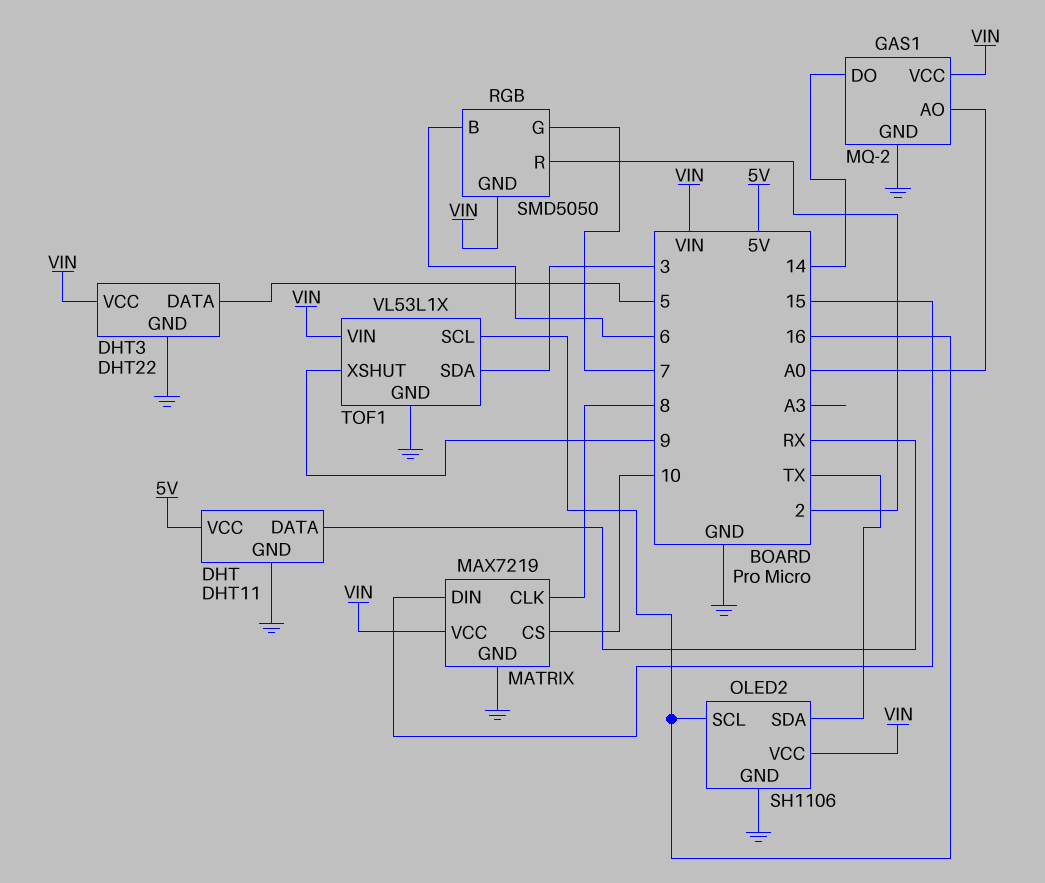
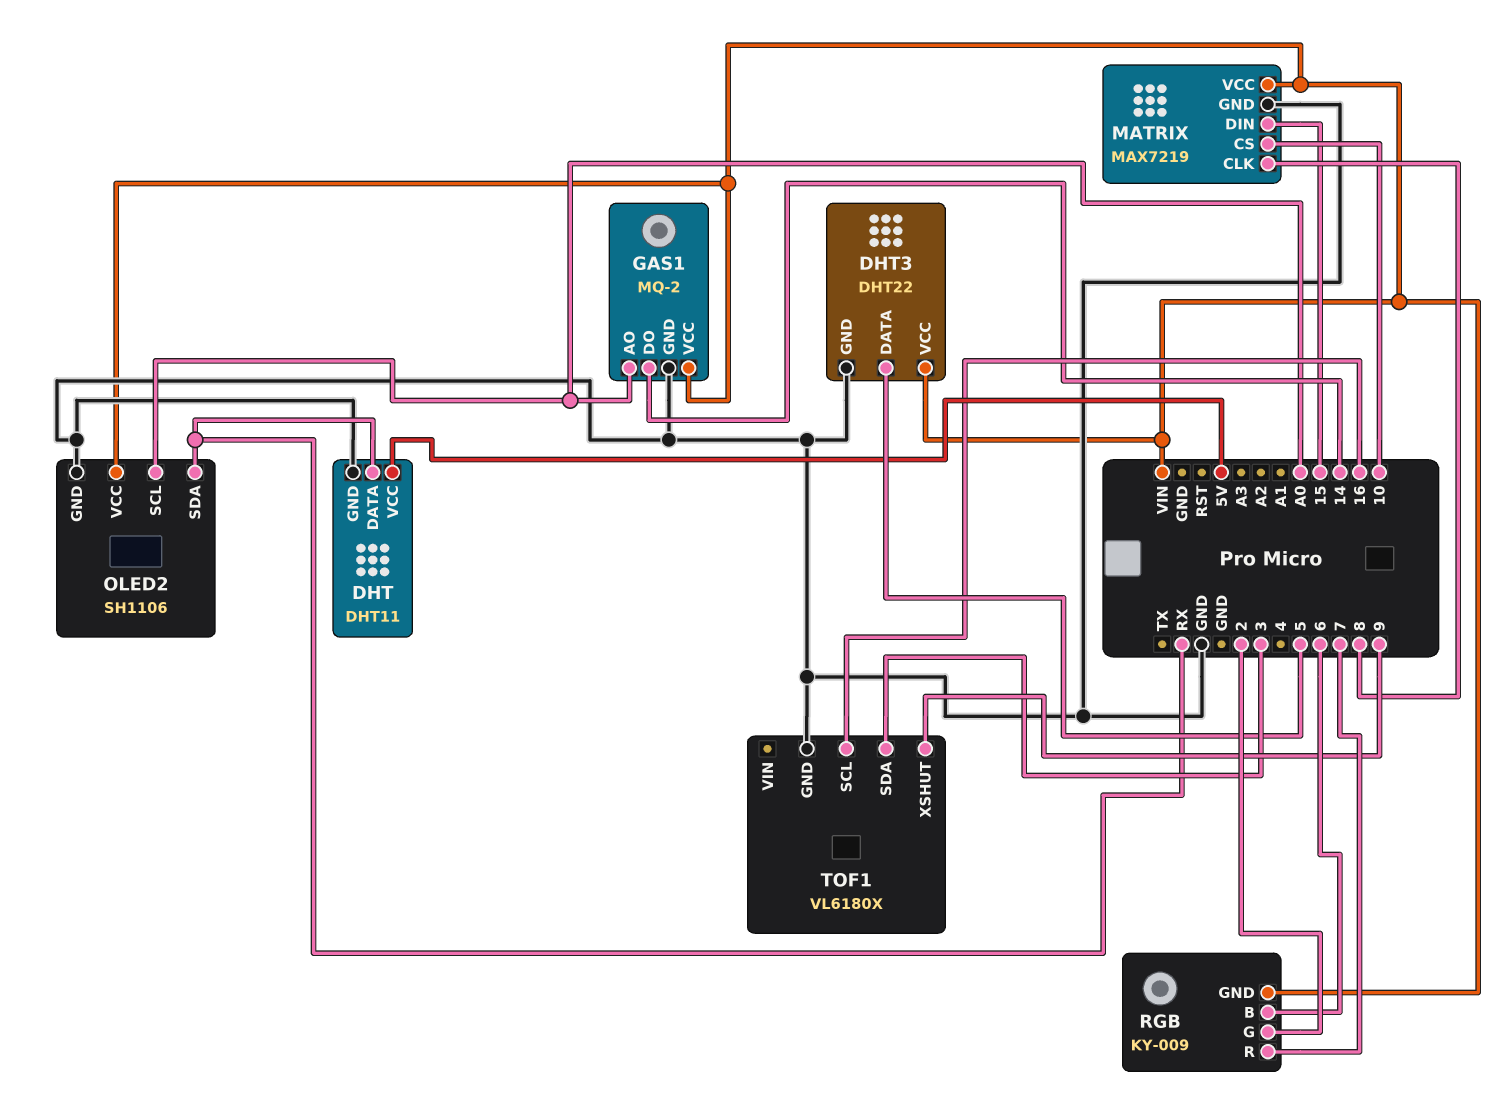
OLED2 pin SCL: 16 -> A0
OLED2 pin SDA: TX -> RX
RGB: SMD5050 -> KY-009
RGB pin G: 7 -> 2
RGB pin R: 2 -> 7
TOF1: VL53L1X -> VL6180X
TOF1 pin VIN: VIN -> none

